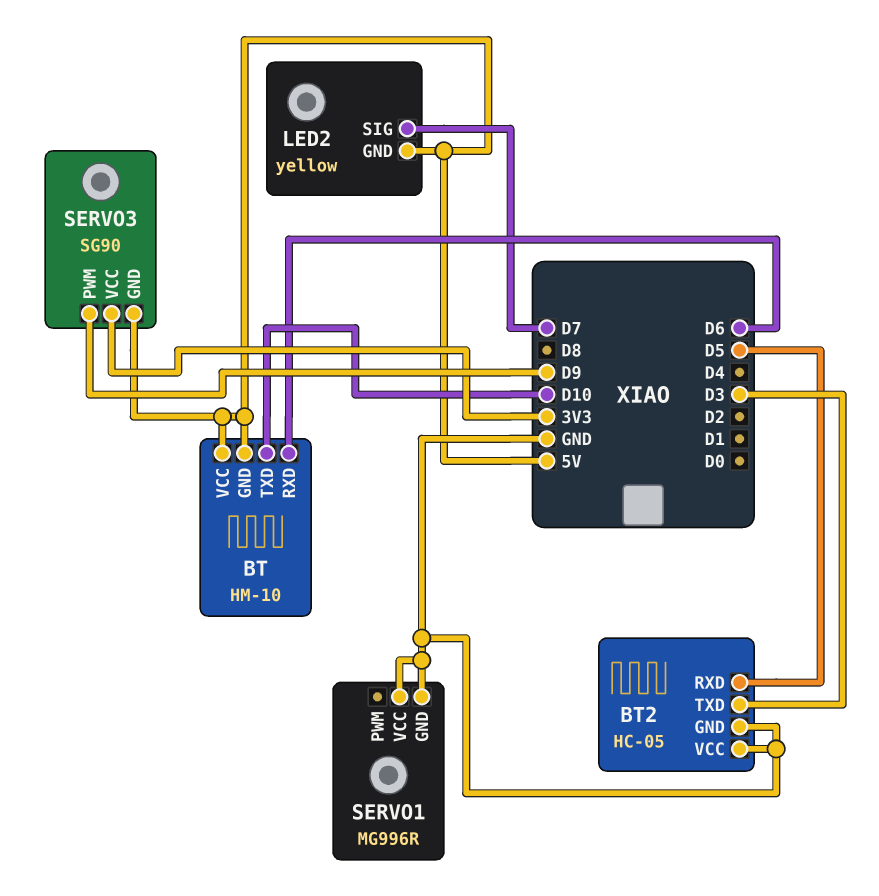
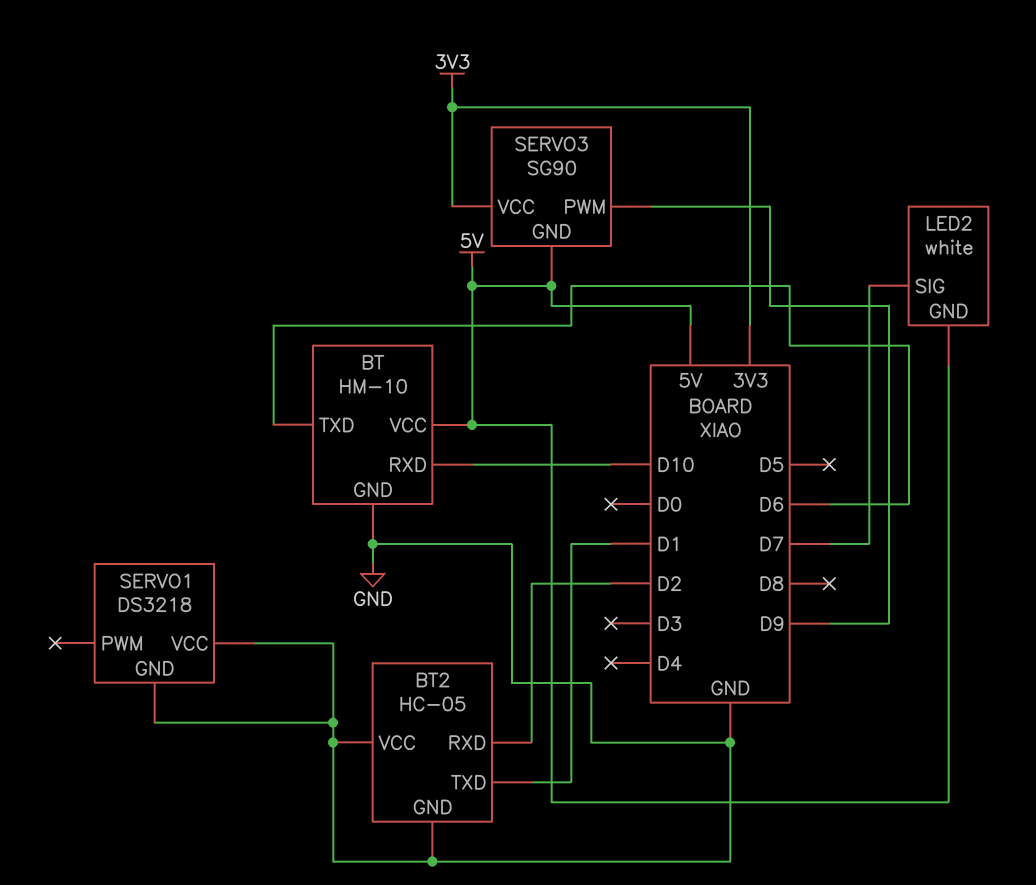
BT pin GND: 5V -> GND
BT pin RXD: D6 -> D10
BT pin TXD: D10 -> D6
BT2 pin RXD: D5 -> D2
BT2 pin TXD: D3 -> D1
LED2: yellow -> white
SERVO1: MG996R -> DS3218

